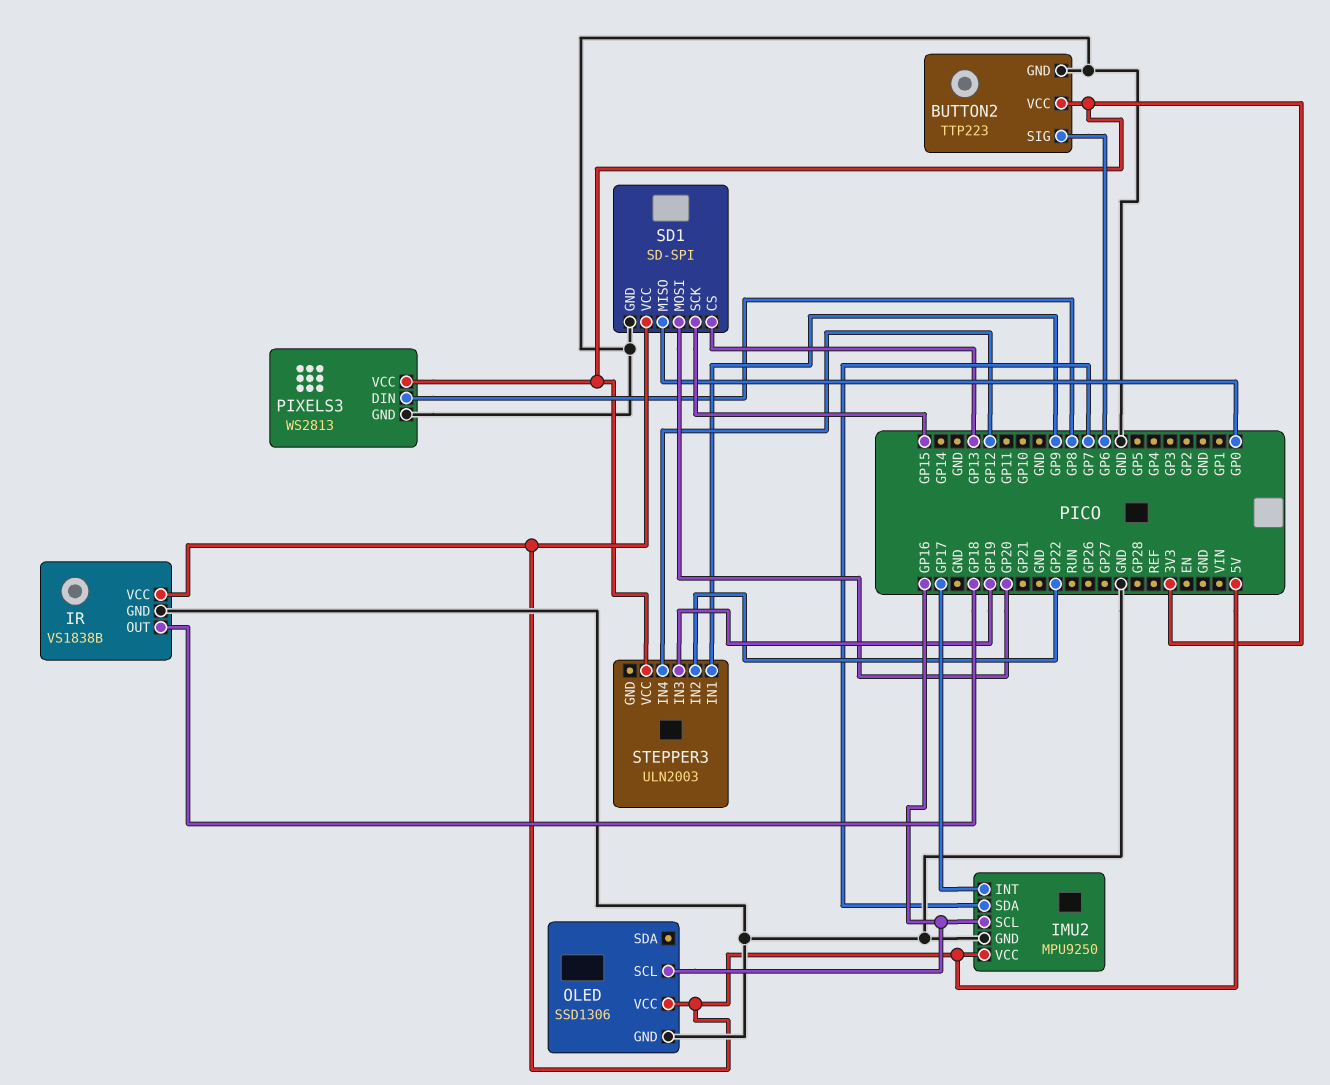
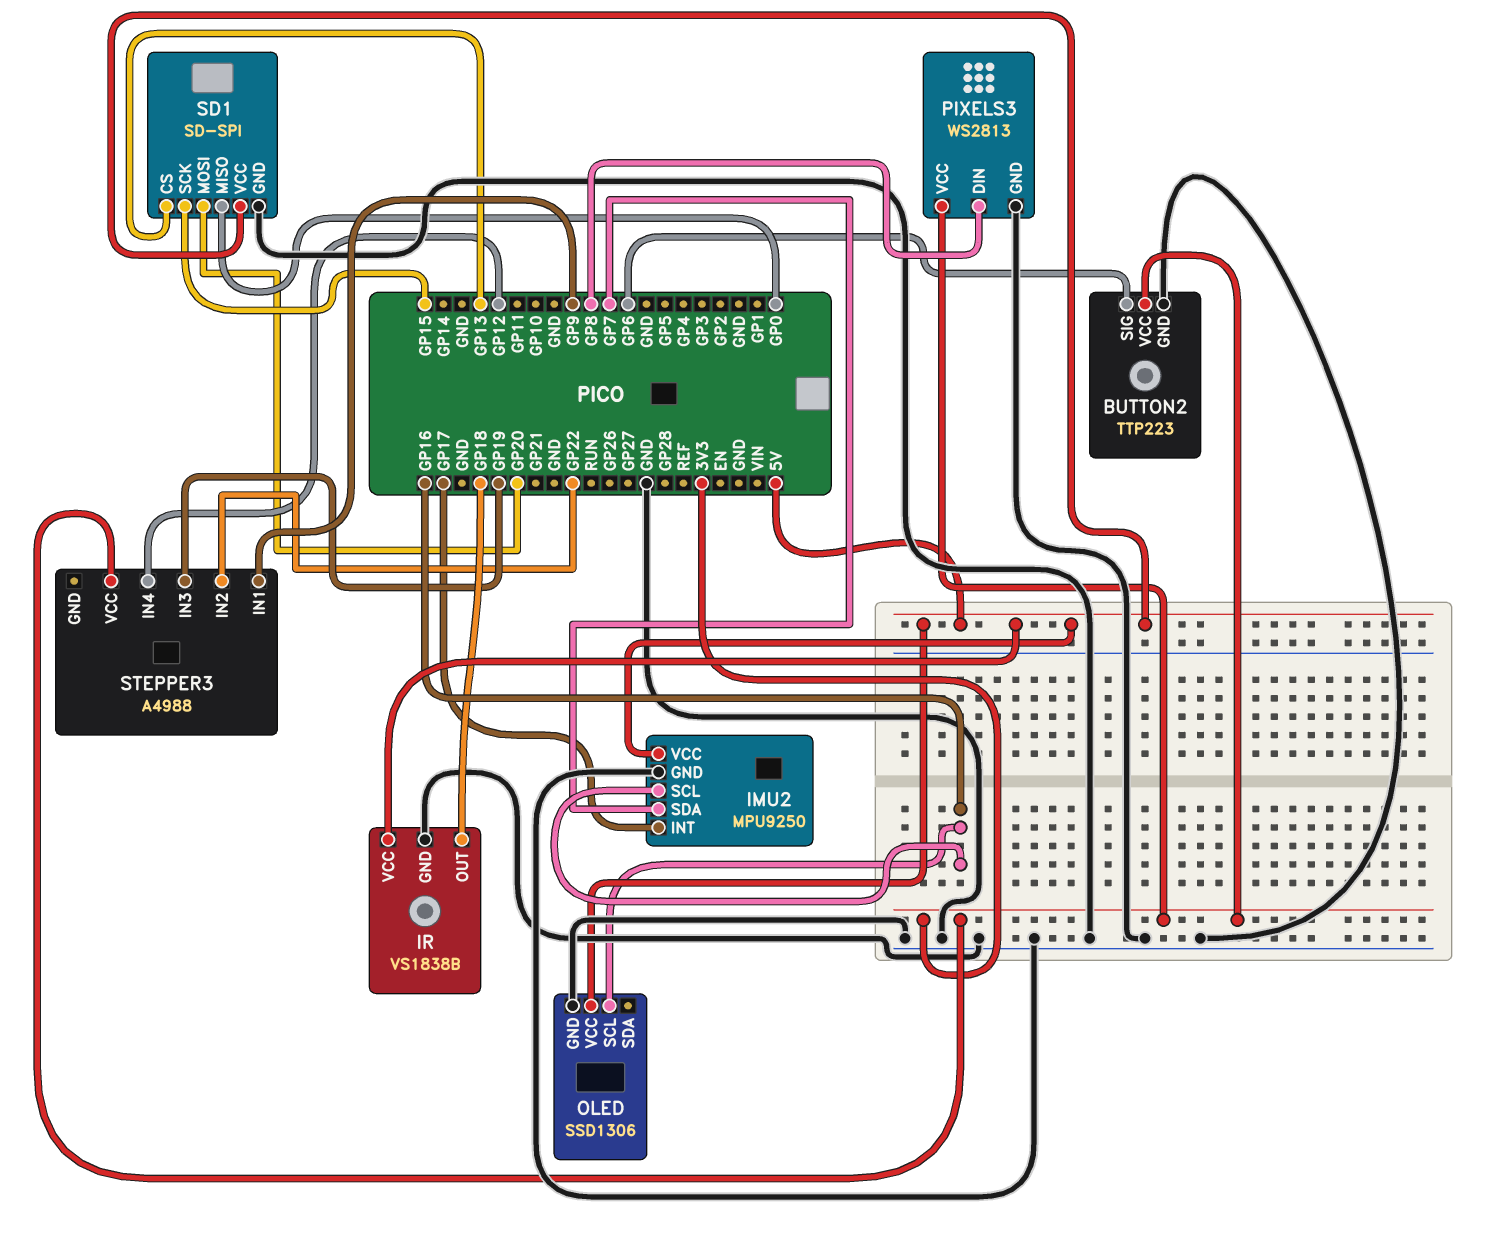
STEPPER3: ULN2003 -> A4988

